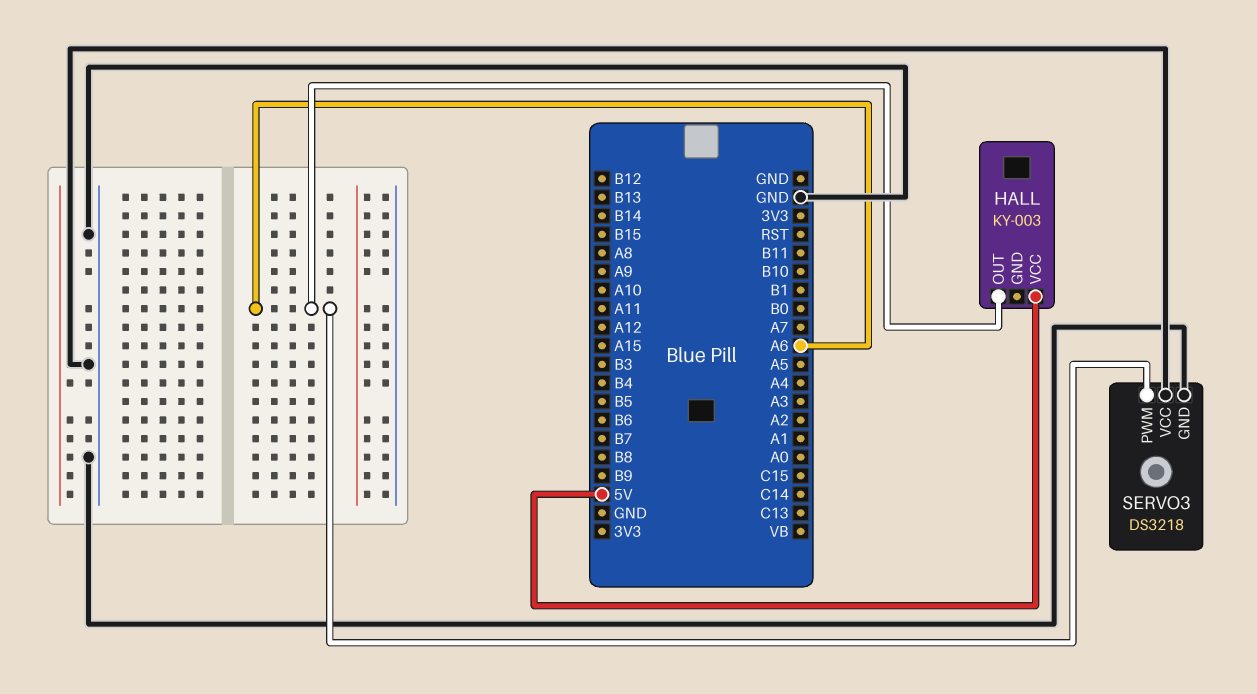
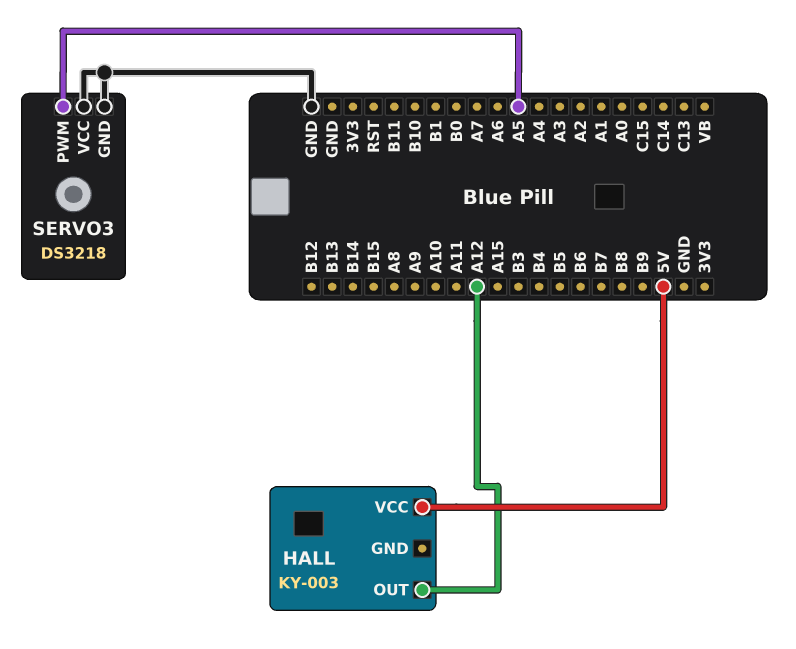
HALL pin OUT: A6 -> A12
SERVO3 pin PWM: A6 -> A5

